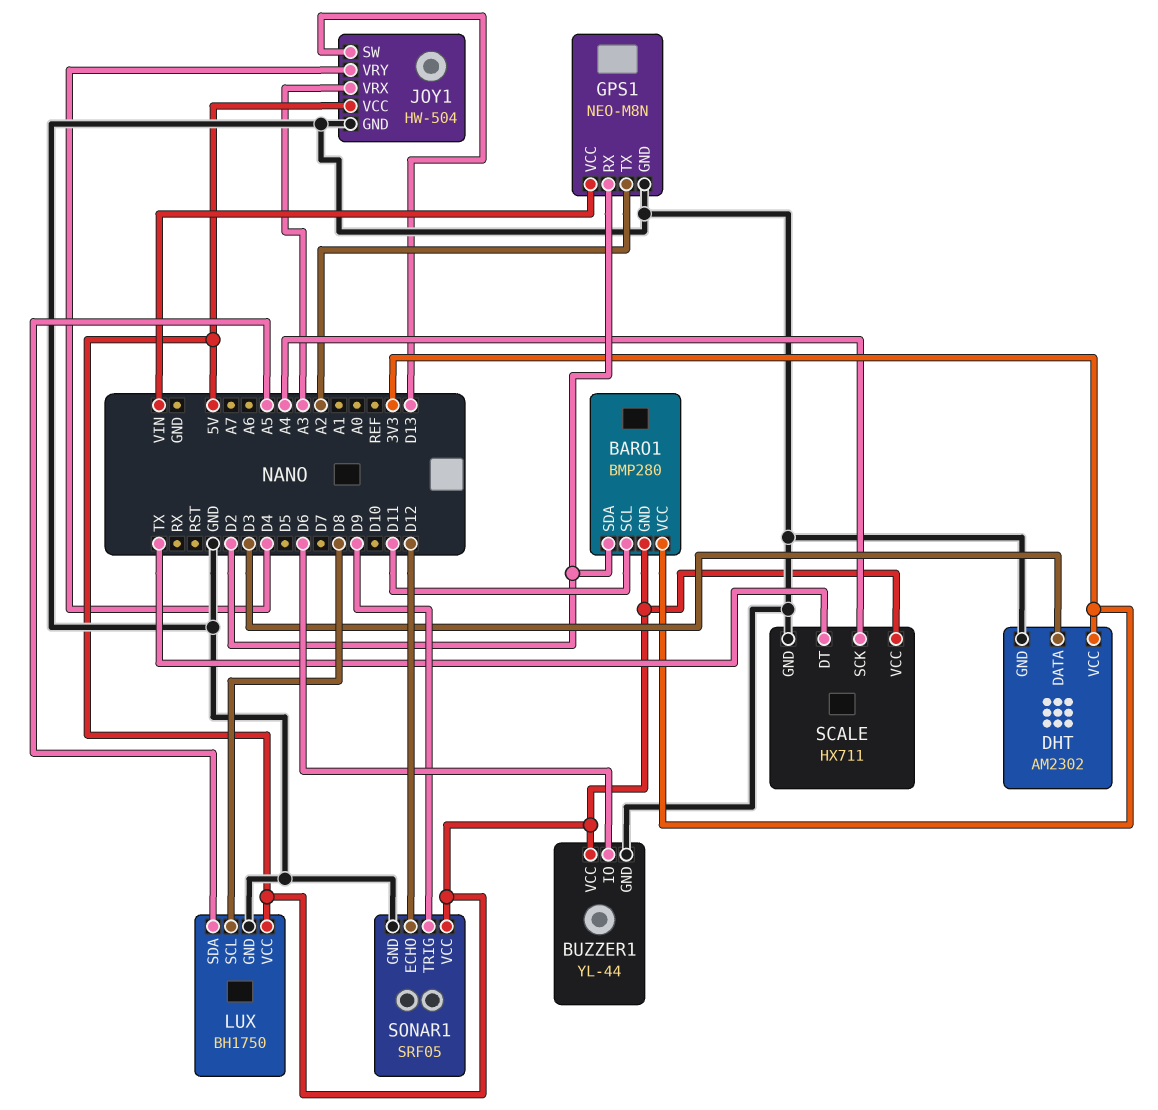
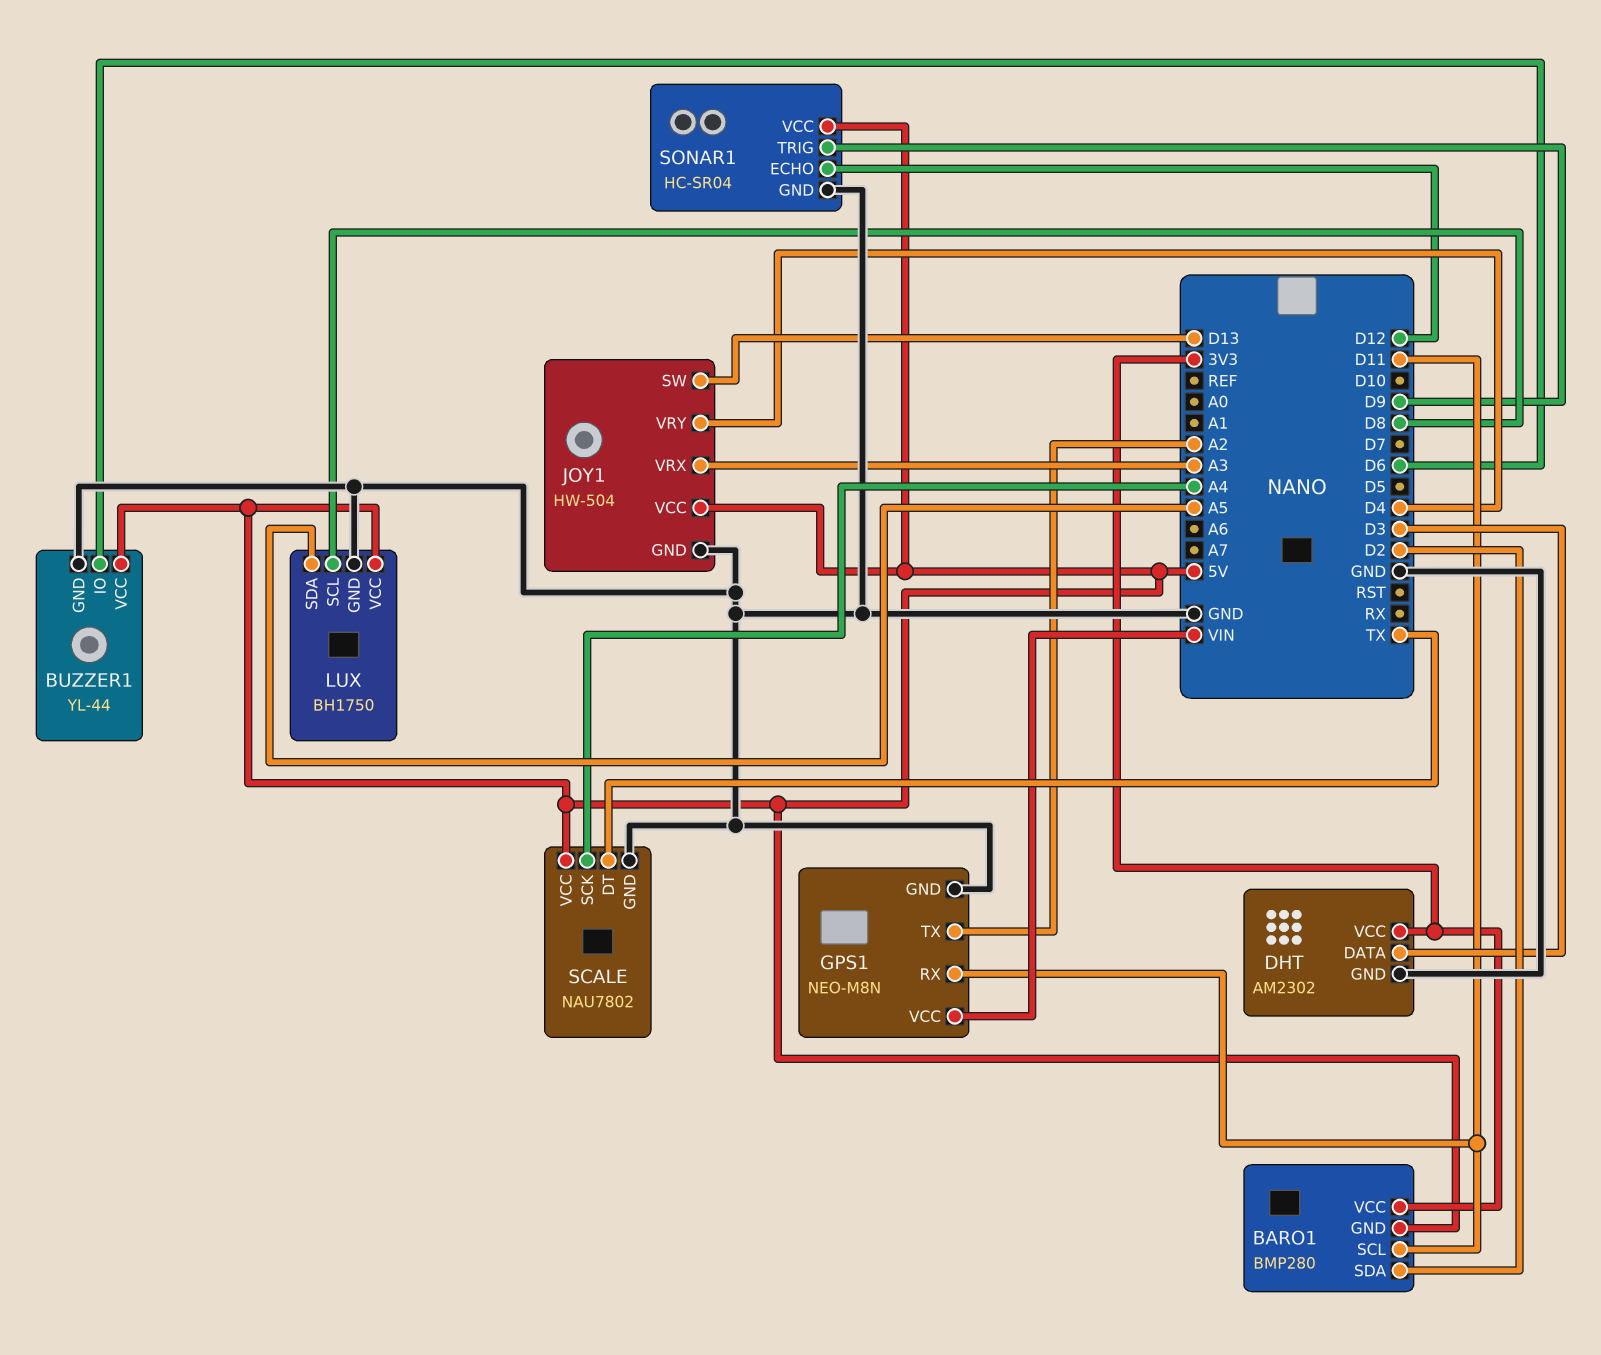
GPS1 pin RX: D2 -> D11
SCALE: HX711 -> NAU7802
SONAR1: SRF05 -> HC-SR04

